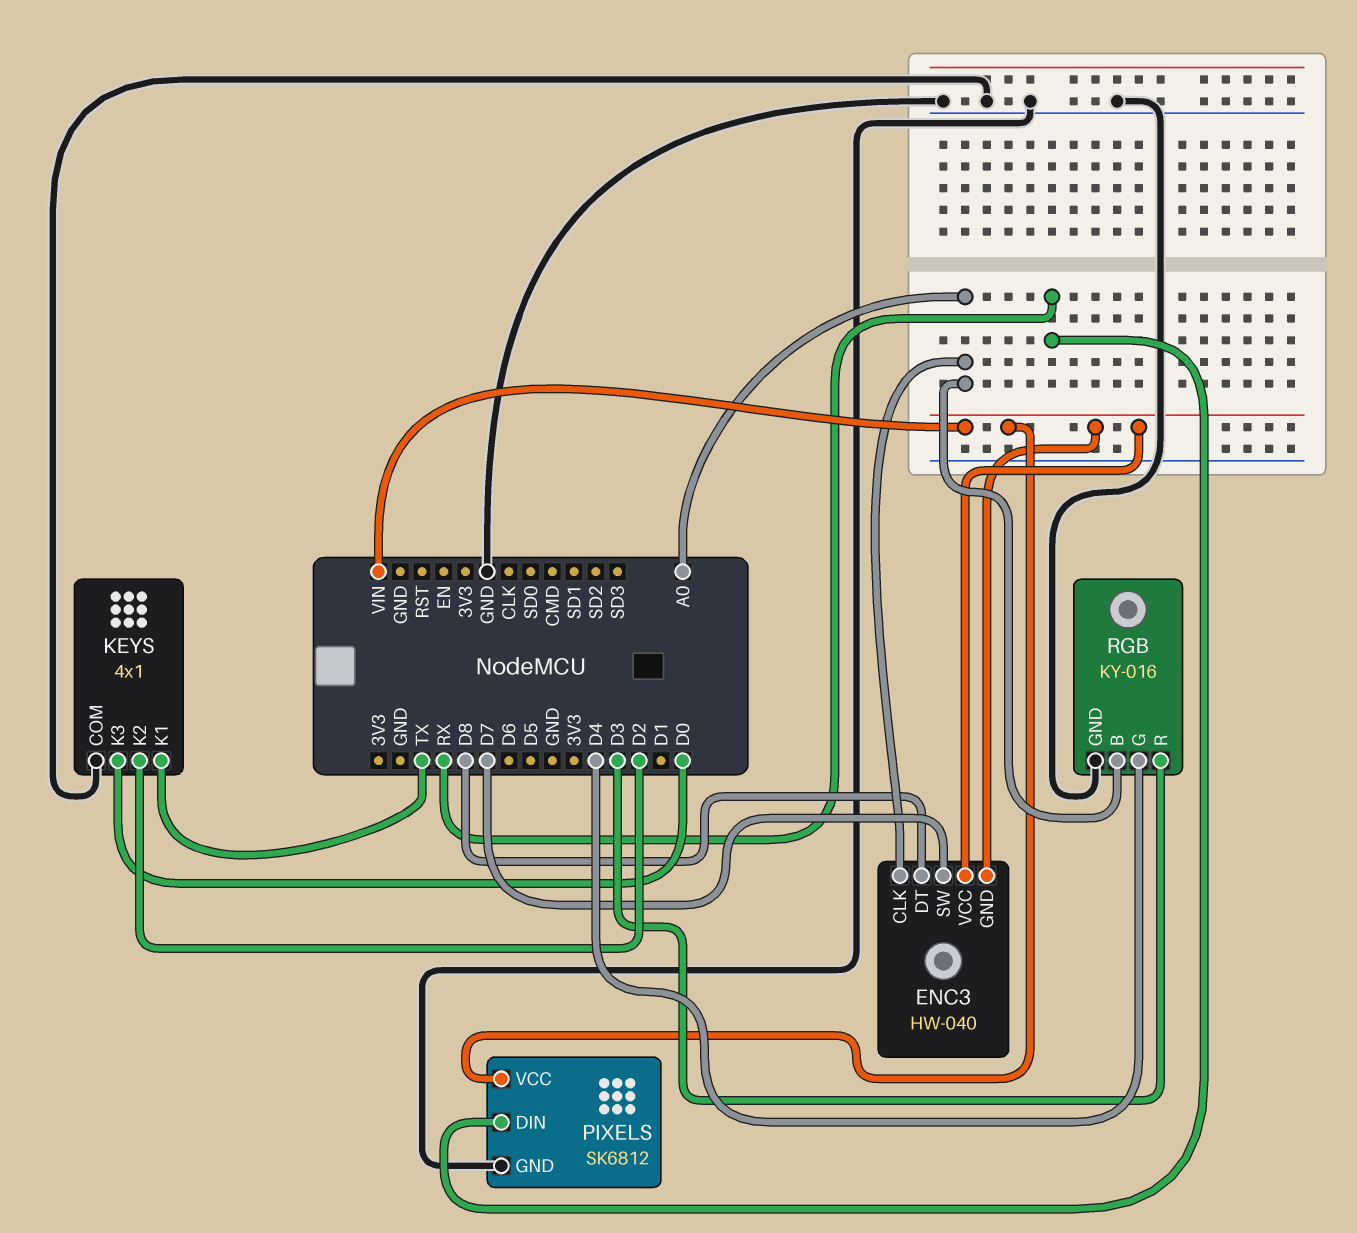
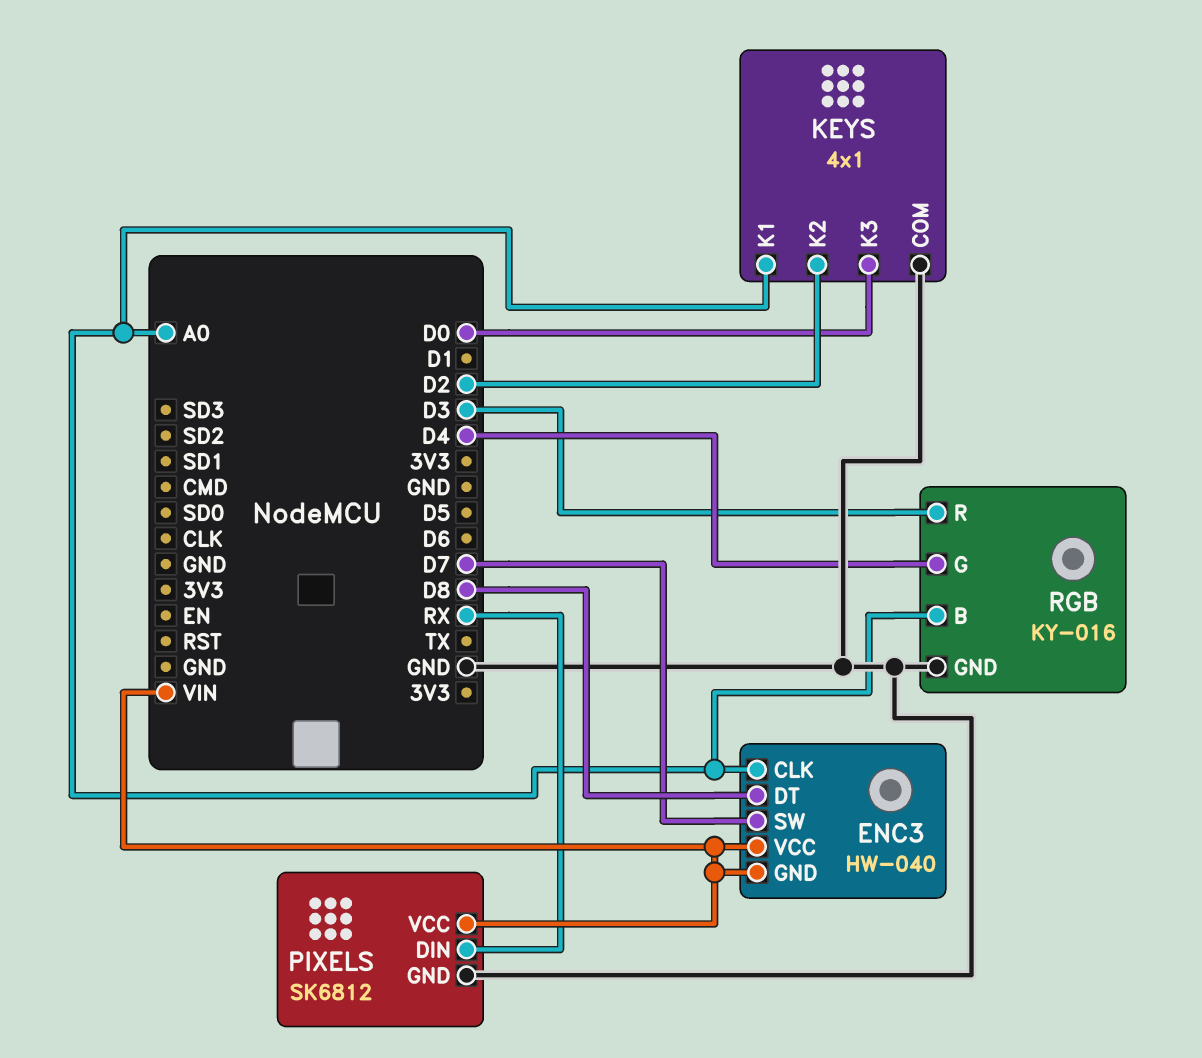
KEYS pin K1: TX -> A0

